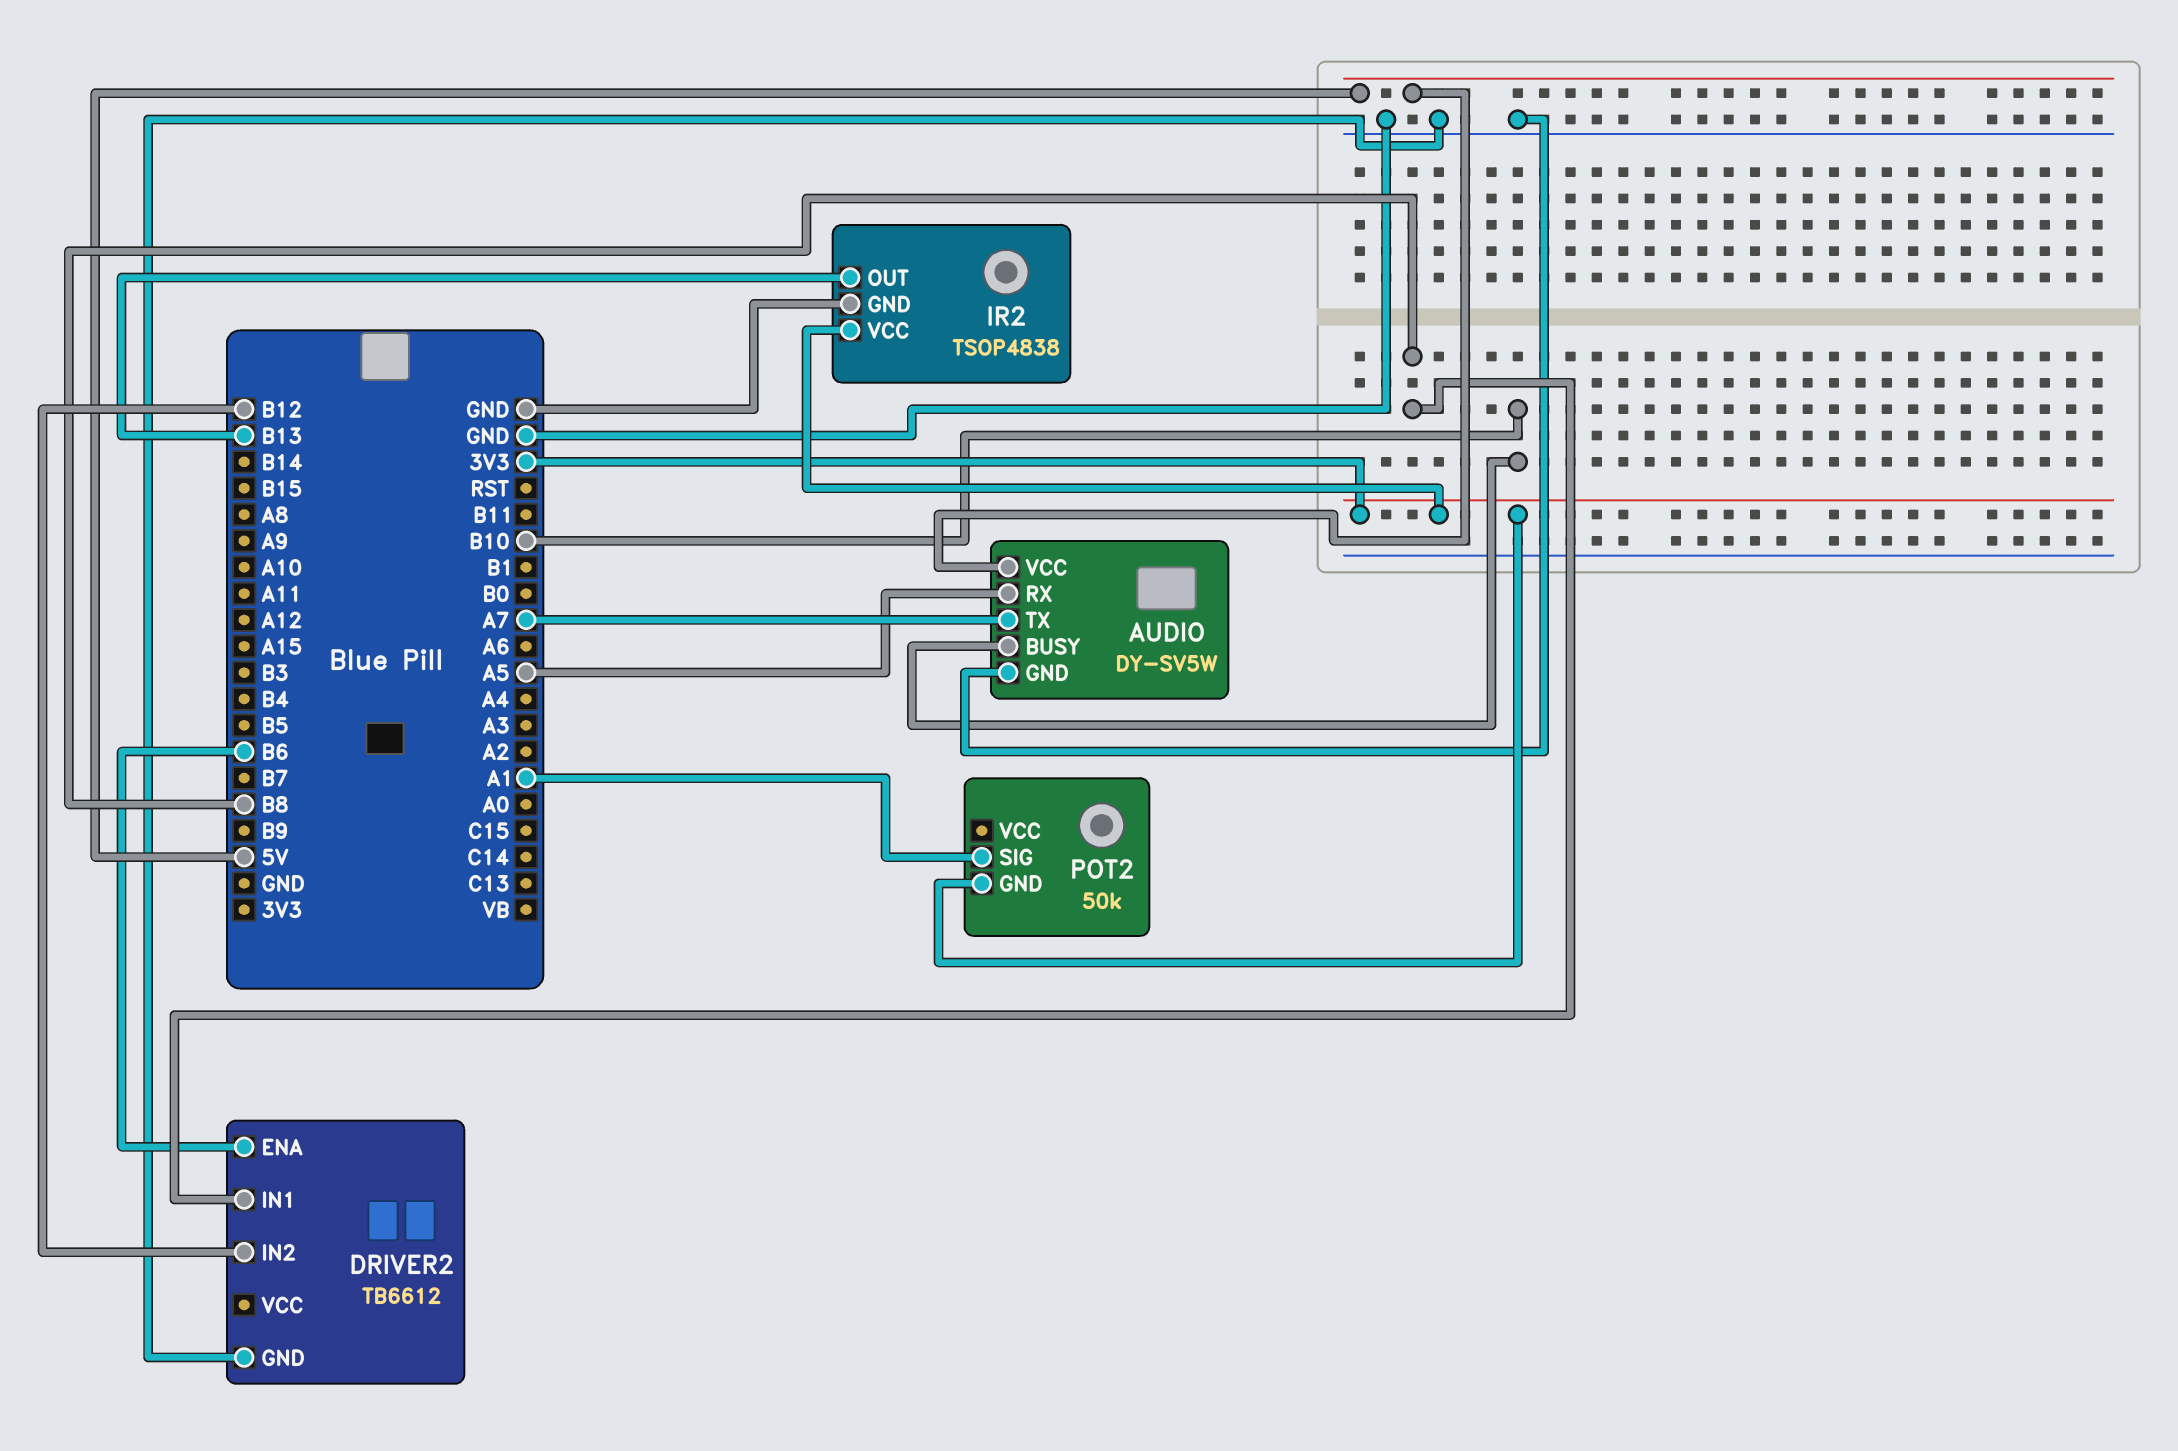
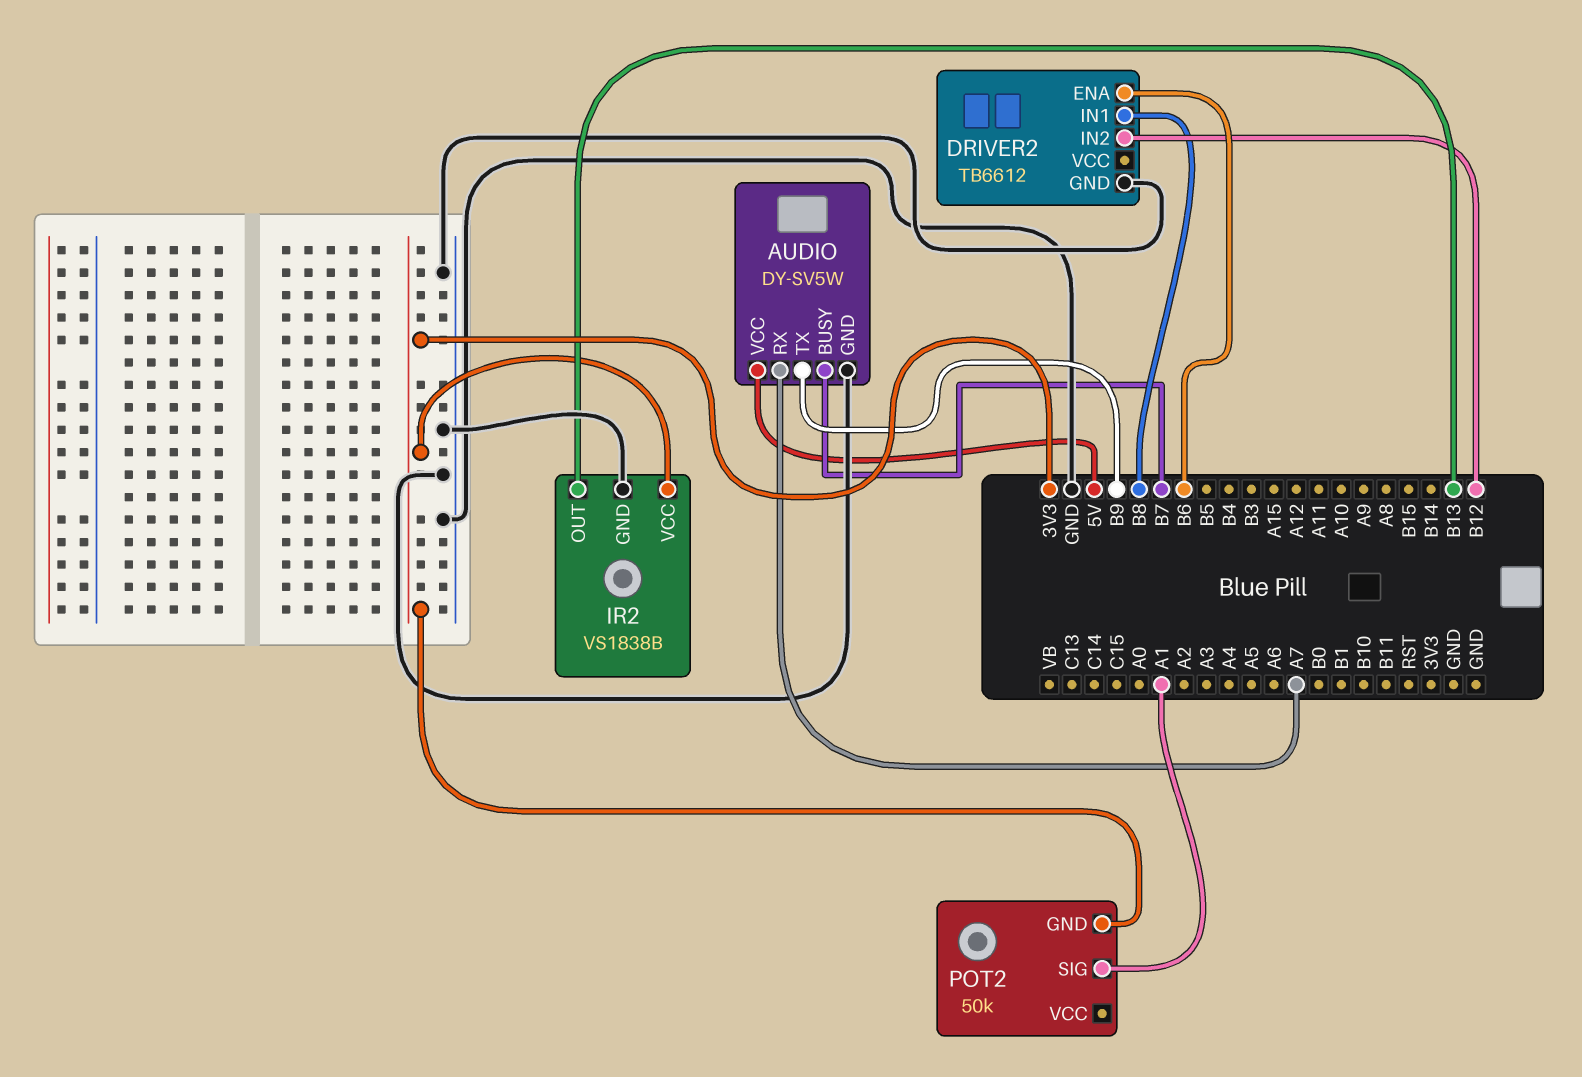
AUDIO pin BUSY: B10 -> B7
AUDIO pin RX: A5 -> A7
AUDIO pin TX: A7 -> B9
IR2: TSOP4838 -> VS1838B

